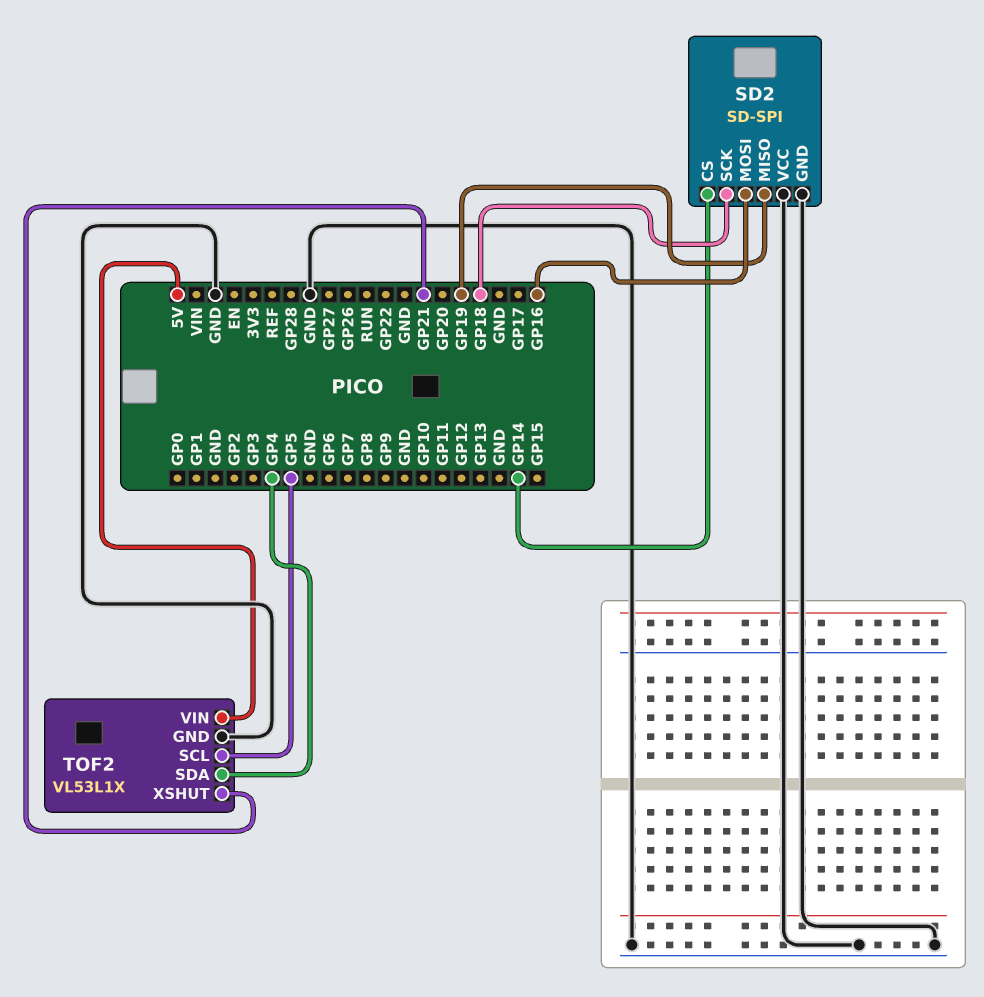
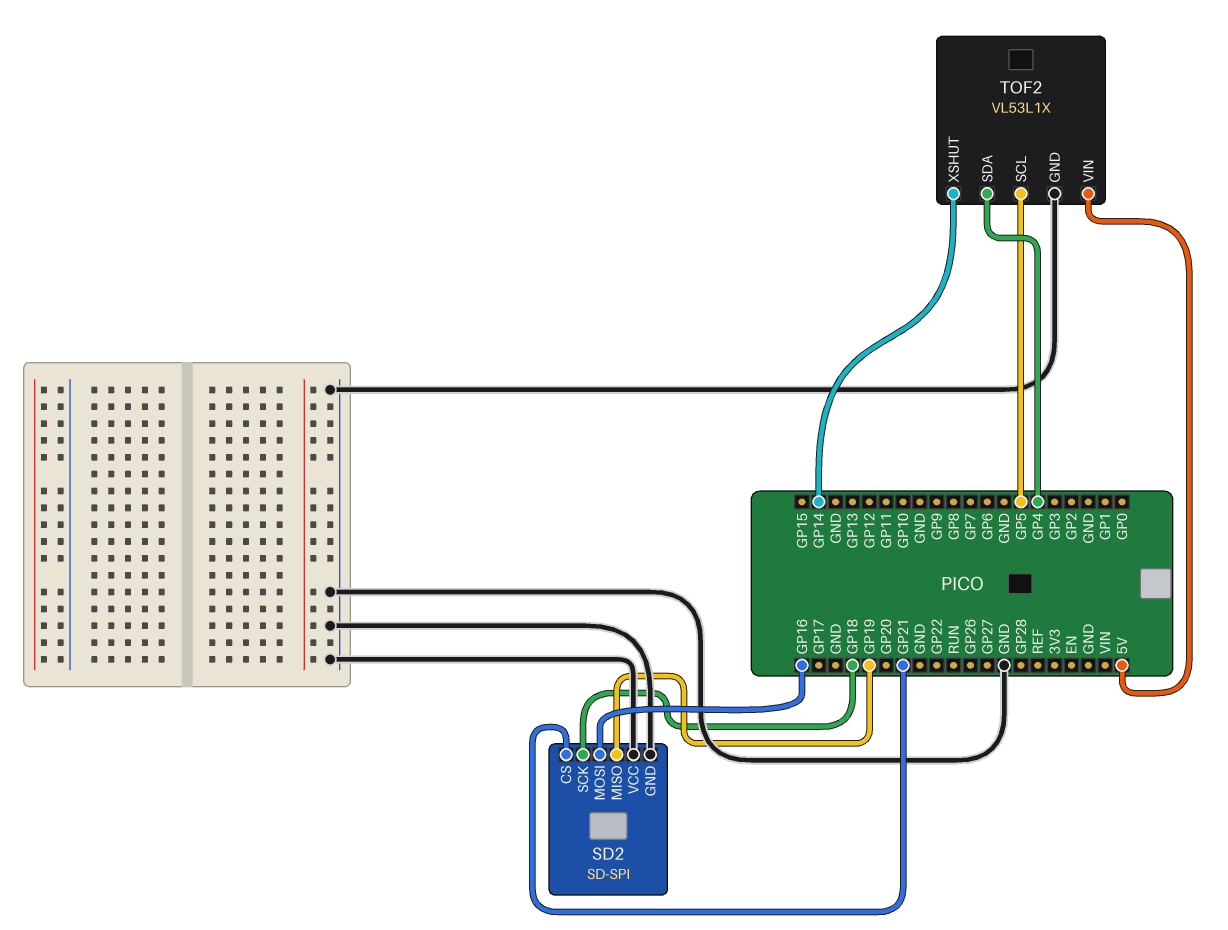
SD2 pin CS: GP14 -> GP21
TOF2 pin XSHUT: GP21 -> GP14

